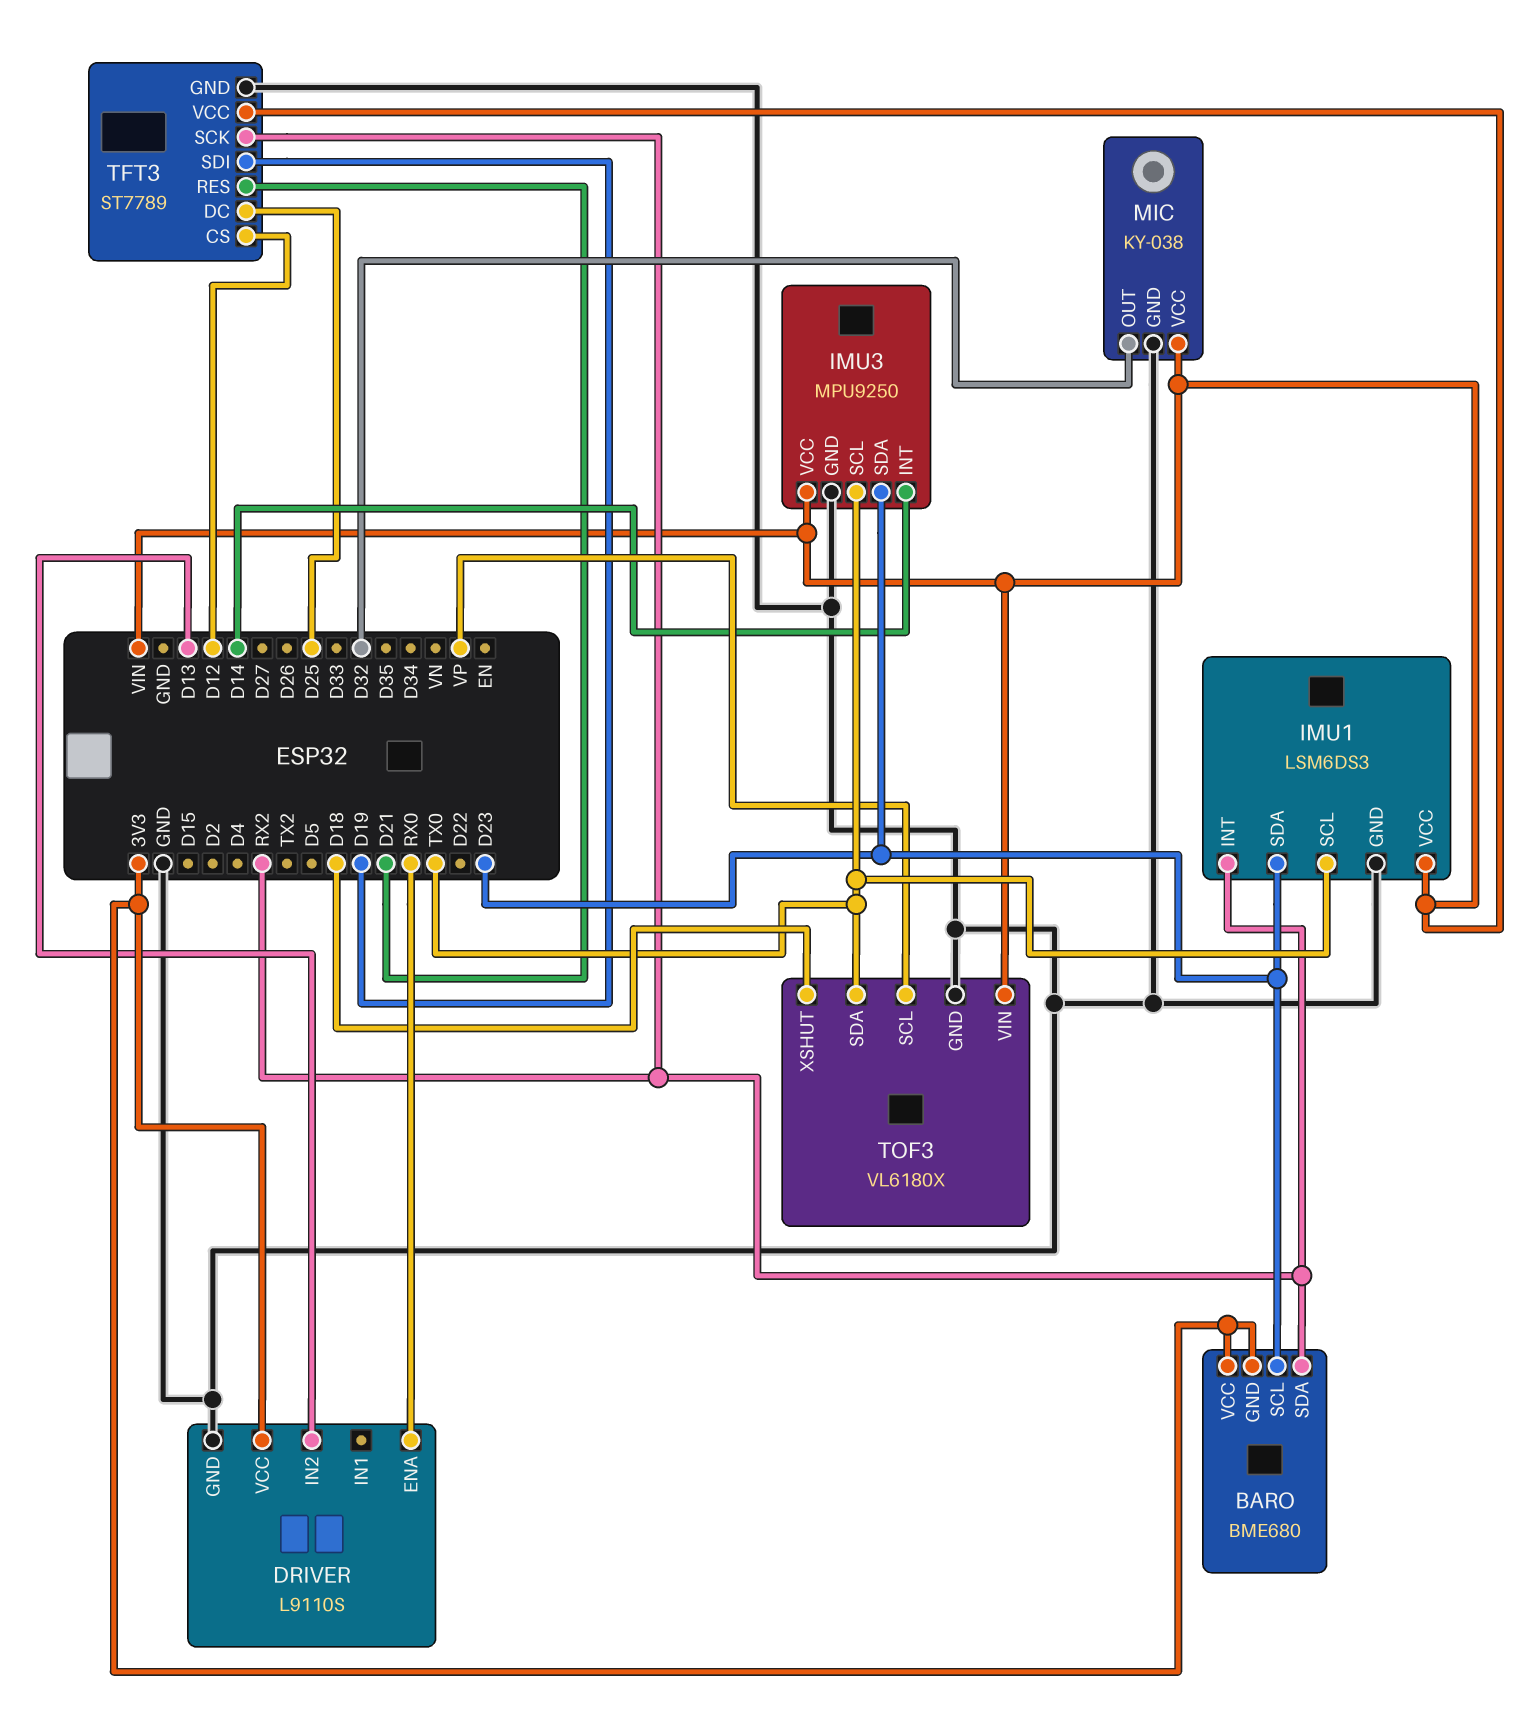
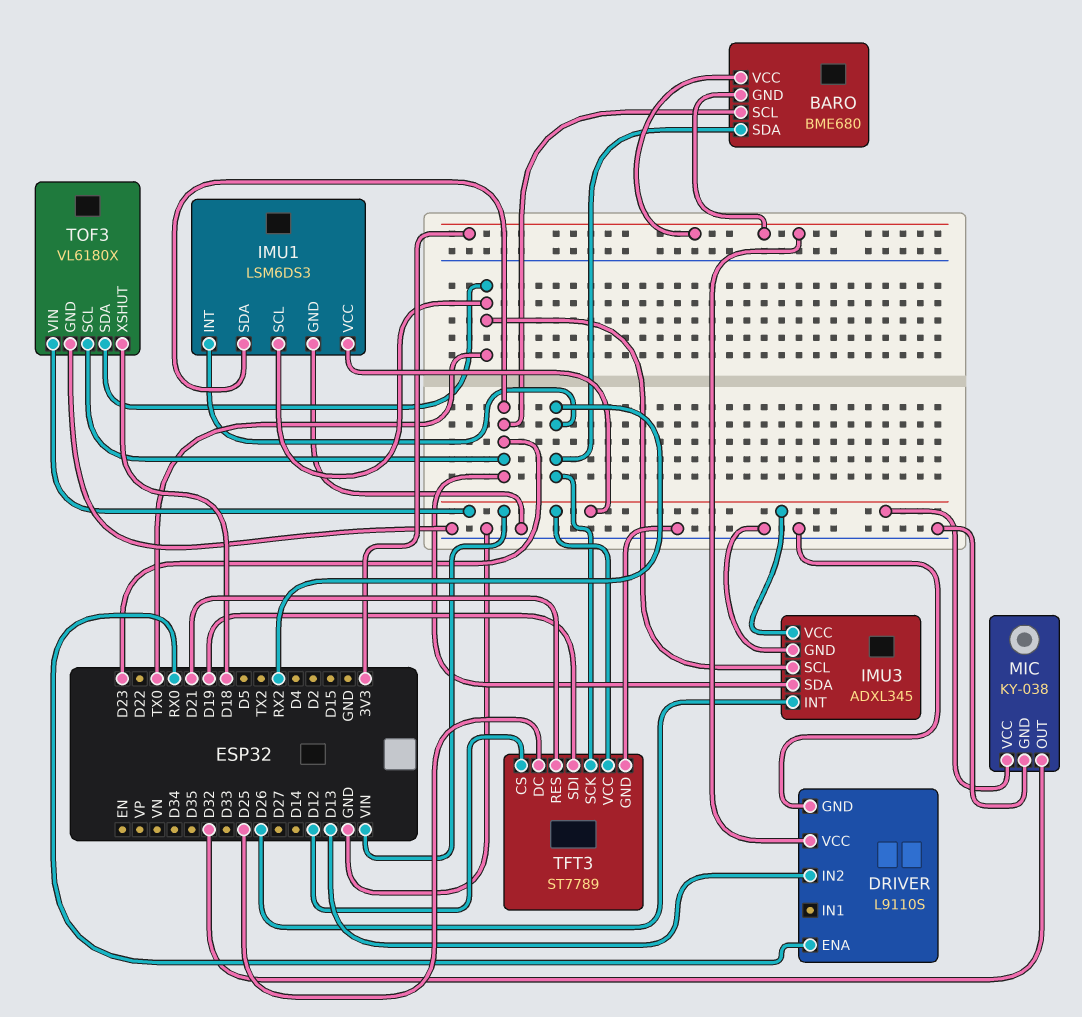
IMU3: MPU9250 -> ADXL345
IMU3 pin INT: D14 -> D26
TOF3 pin SCL: VP -> D23

